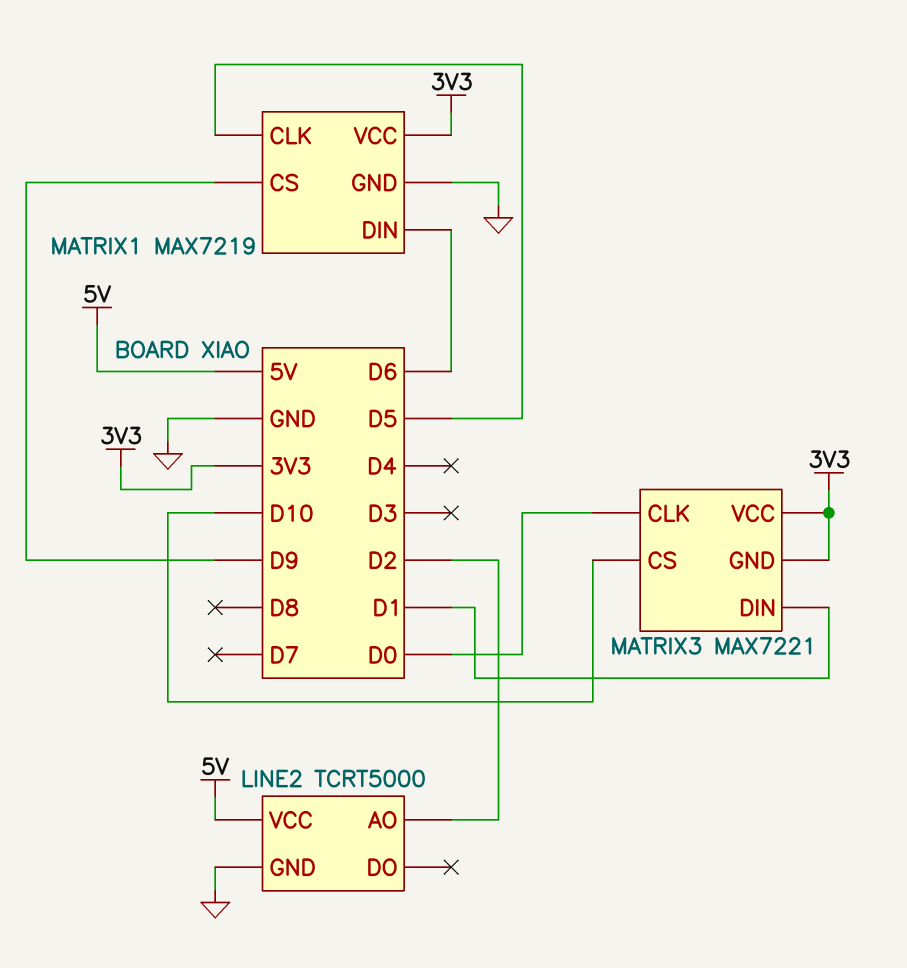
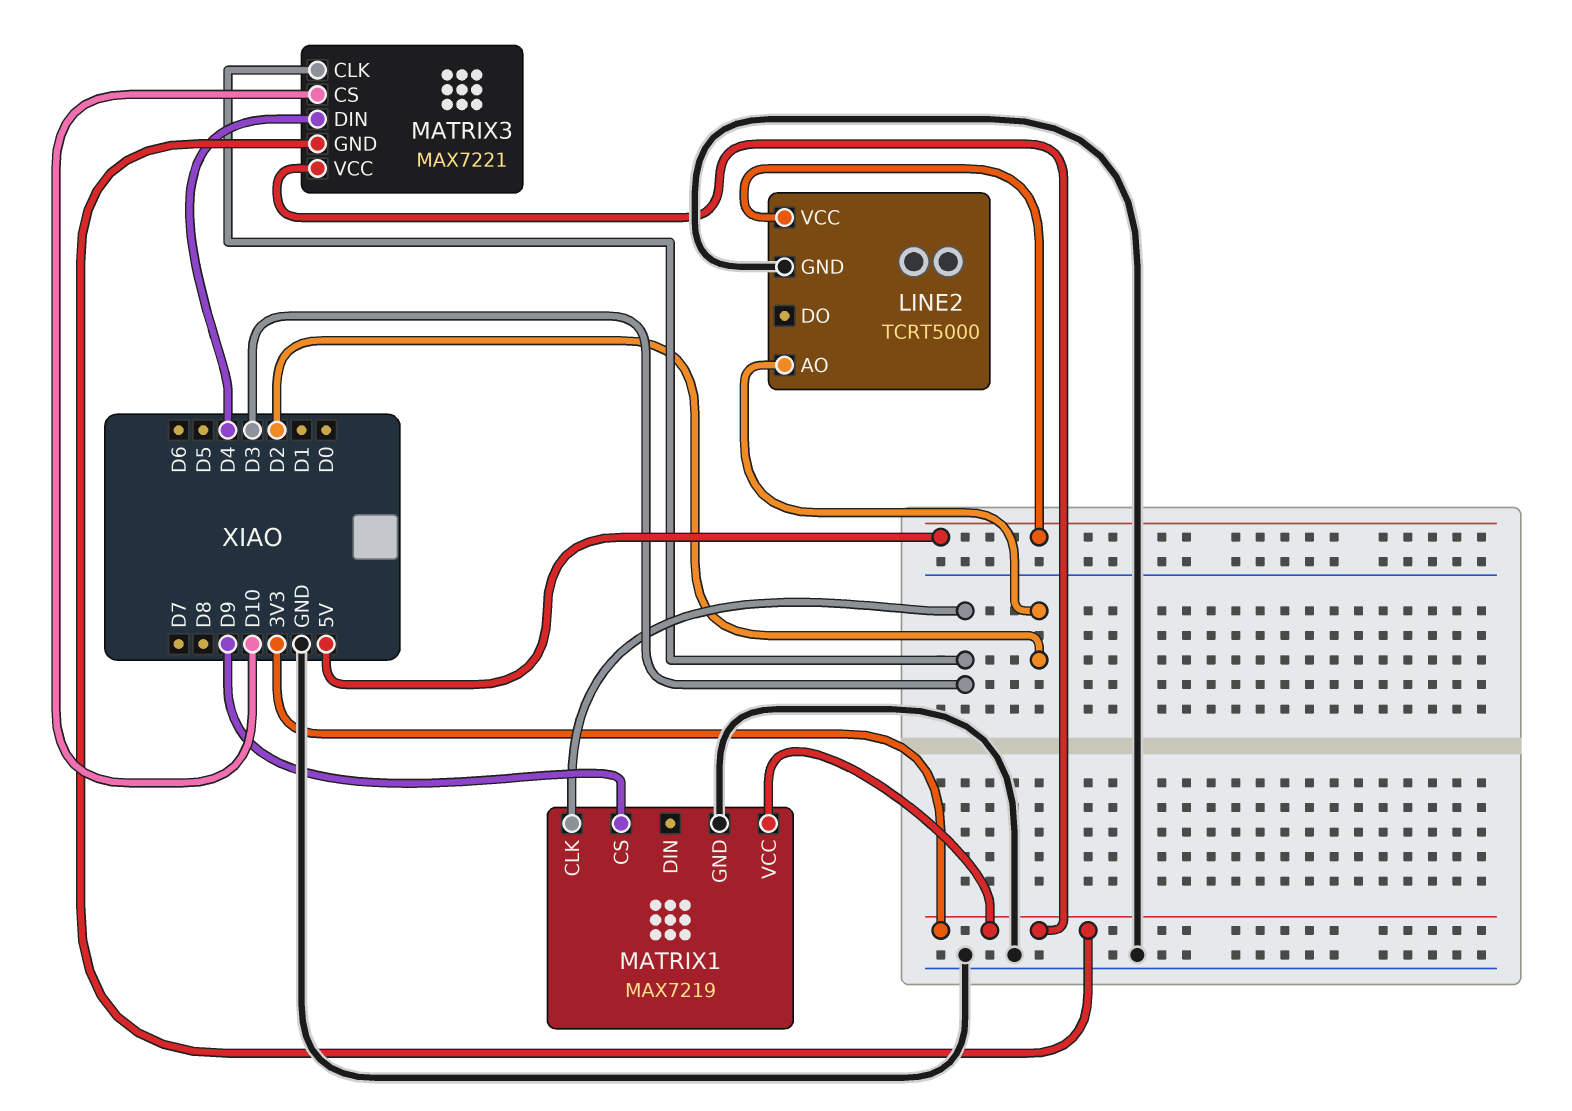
MATRIX1 pin CLK: D5 -> D3
MATRIX1 pin DIN: D6 -> none
MATRIX3 pin CLK: D0 -> D3
MATRIX3 pin DIN: D1 -> D4

